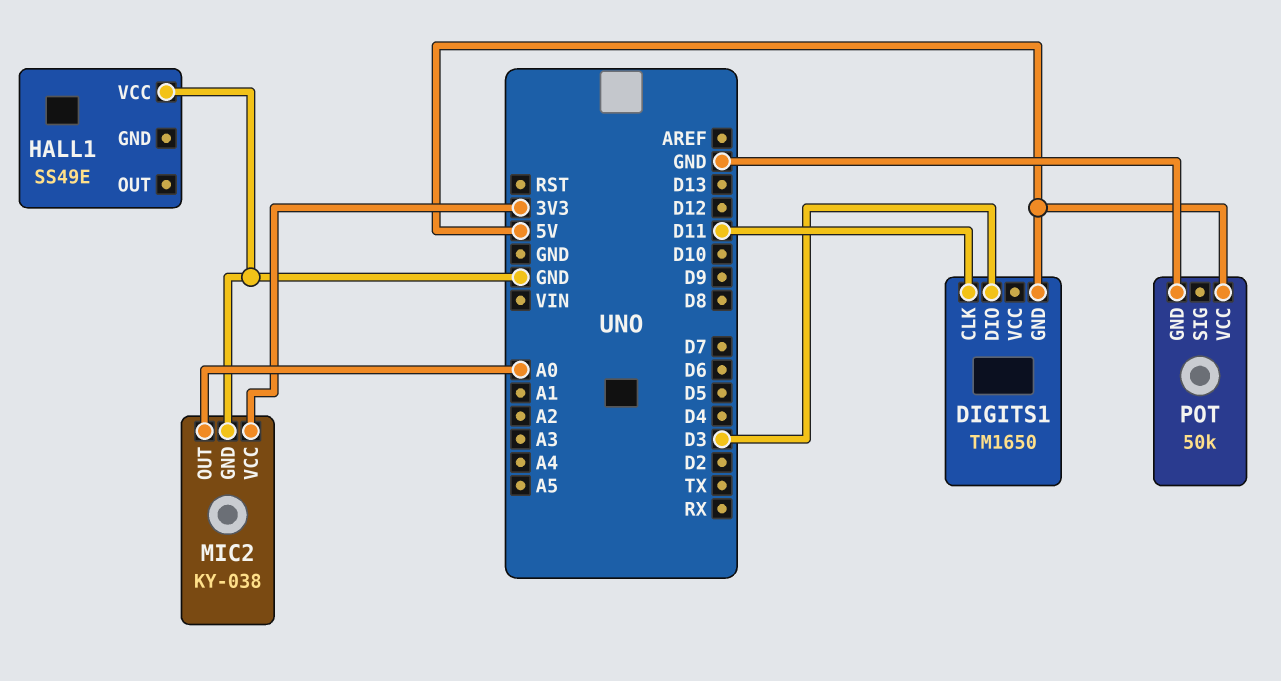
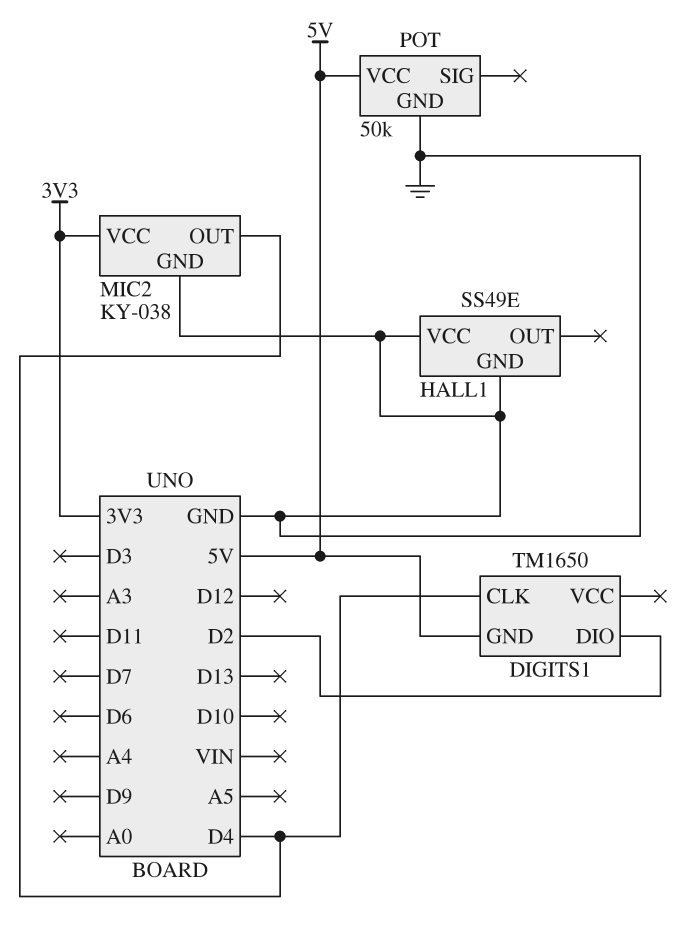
DIGITS1 pin CLK: D11 -> D4
DIGITS1 pin DIO: D3 -> D2
HALL1 pin GND: none -> GND
MIC2 pin OUT: A0 -> D4

